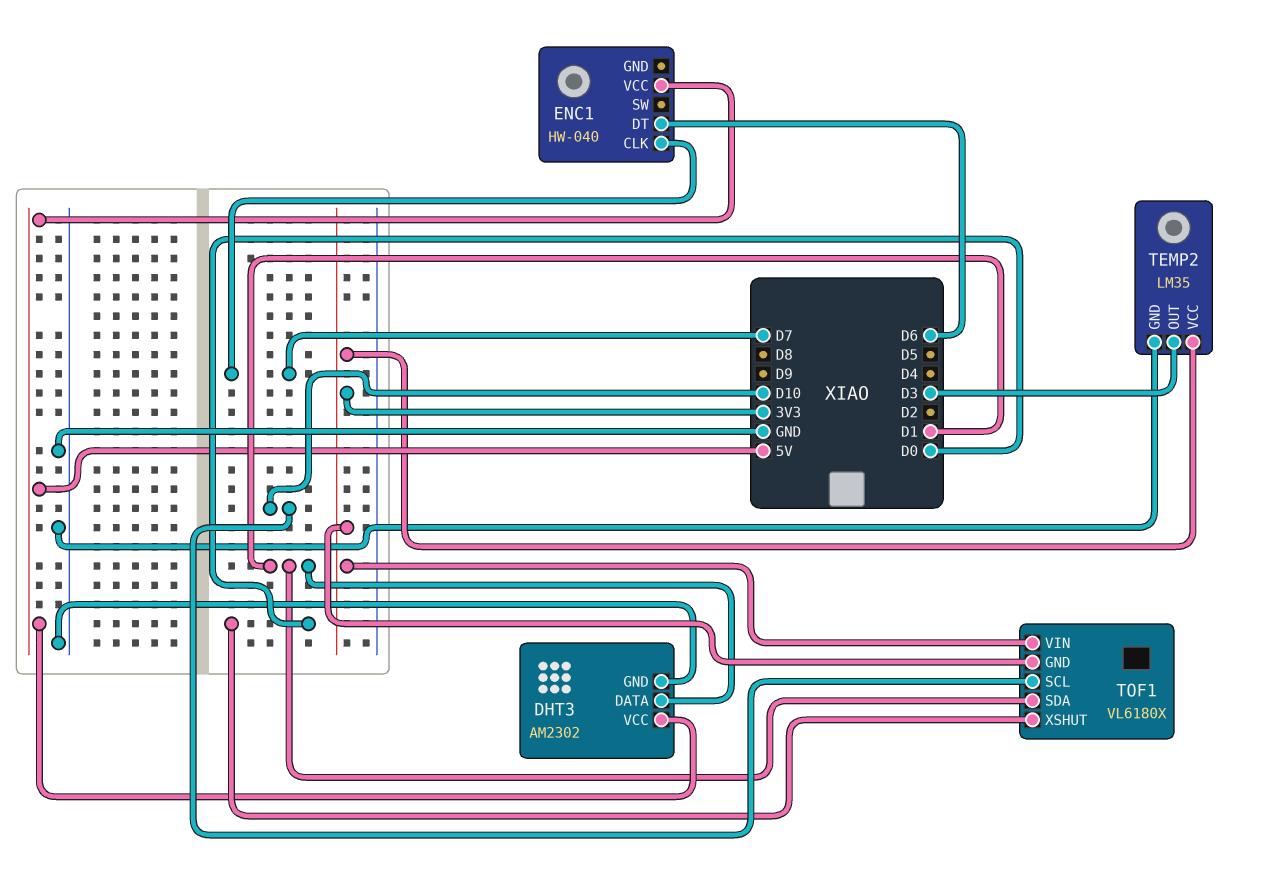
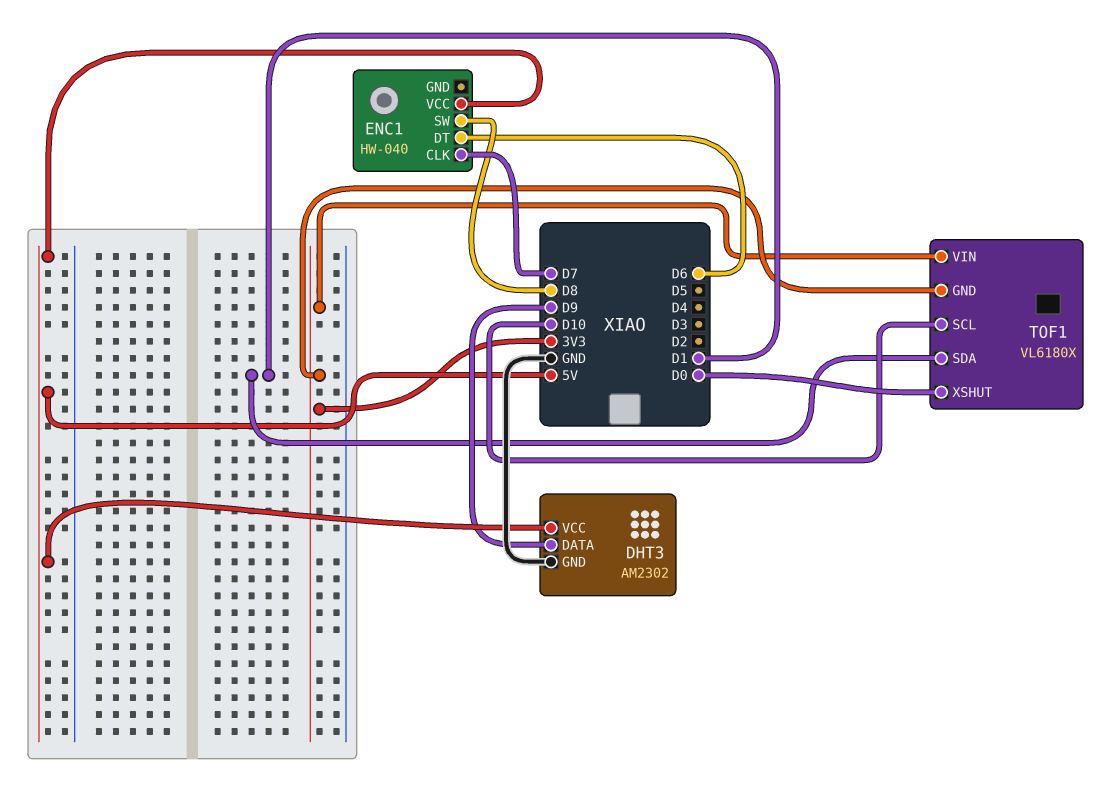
DHT3 pin DATA: D1 -> D9
ENC1 pin SW: none -> D8
TEMP2: LM35 -> none
TEMP2 pin GND: GND -> none
TEMP2 pin OUT: D3 -> none
TEMP2 pin VCC: 3V3 -> none

